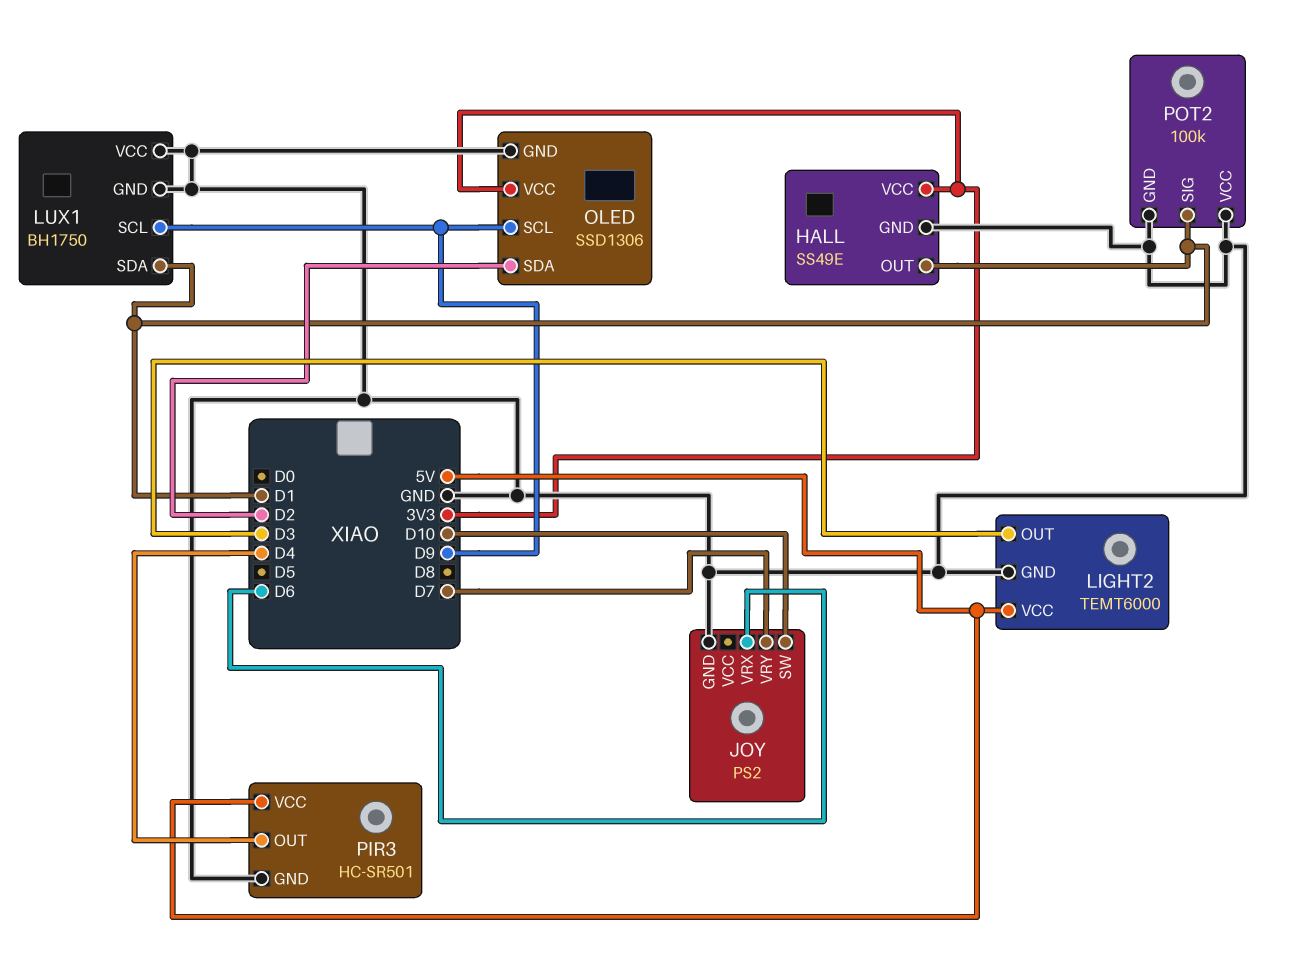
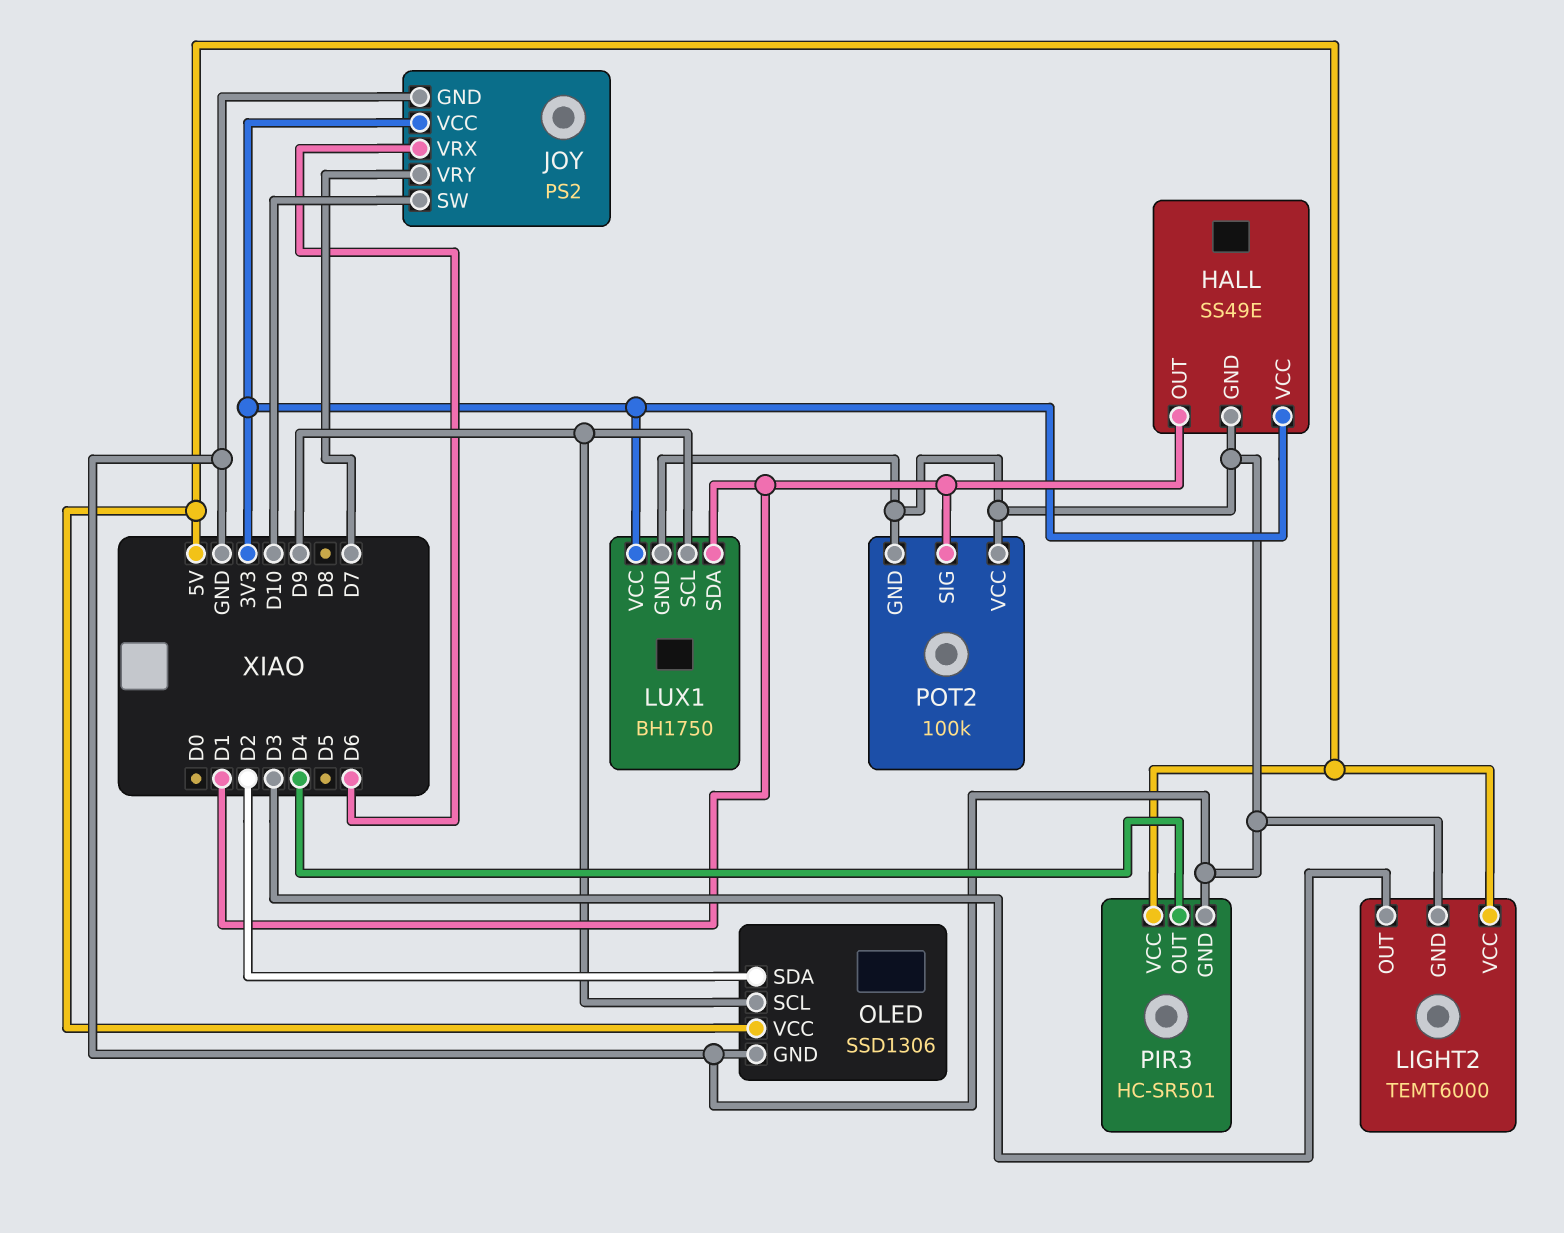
JOY pin VCC: none -> 3V3
LUX1 pin VCC: GND -> 3V3
OLED pin VCC: 3V3 -> 5V

